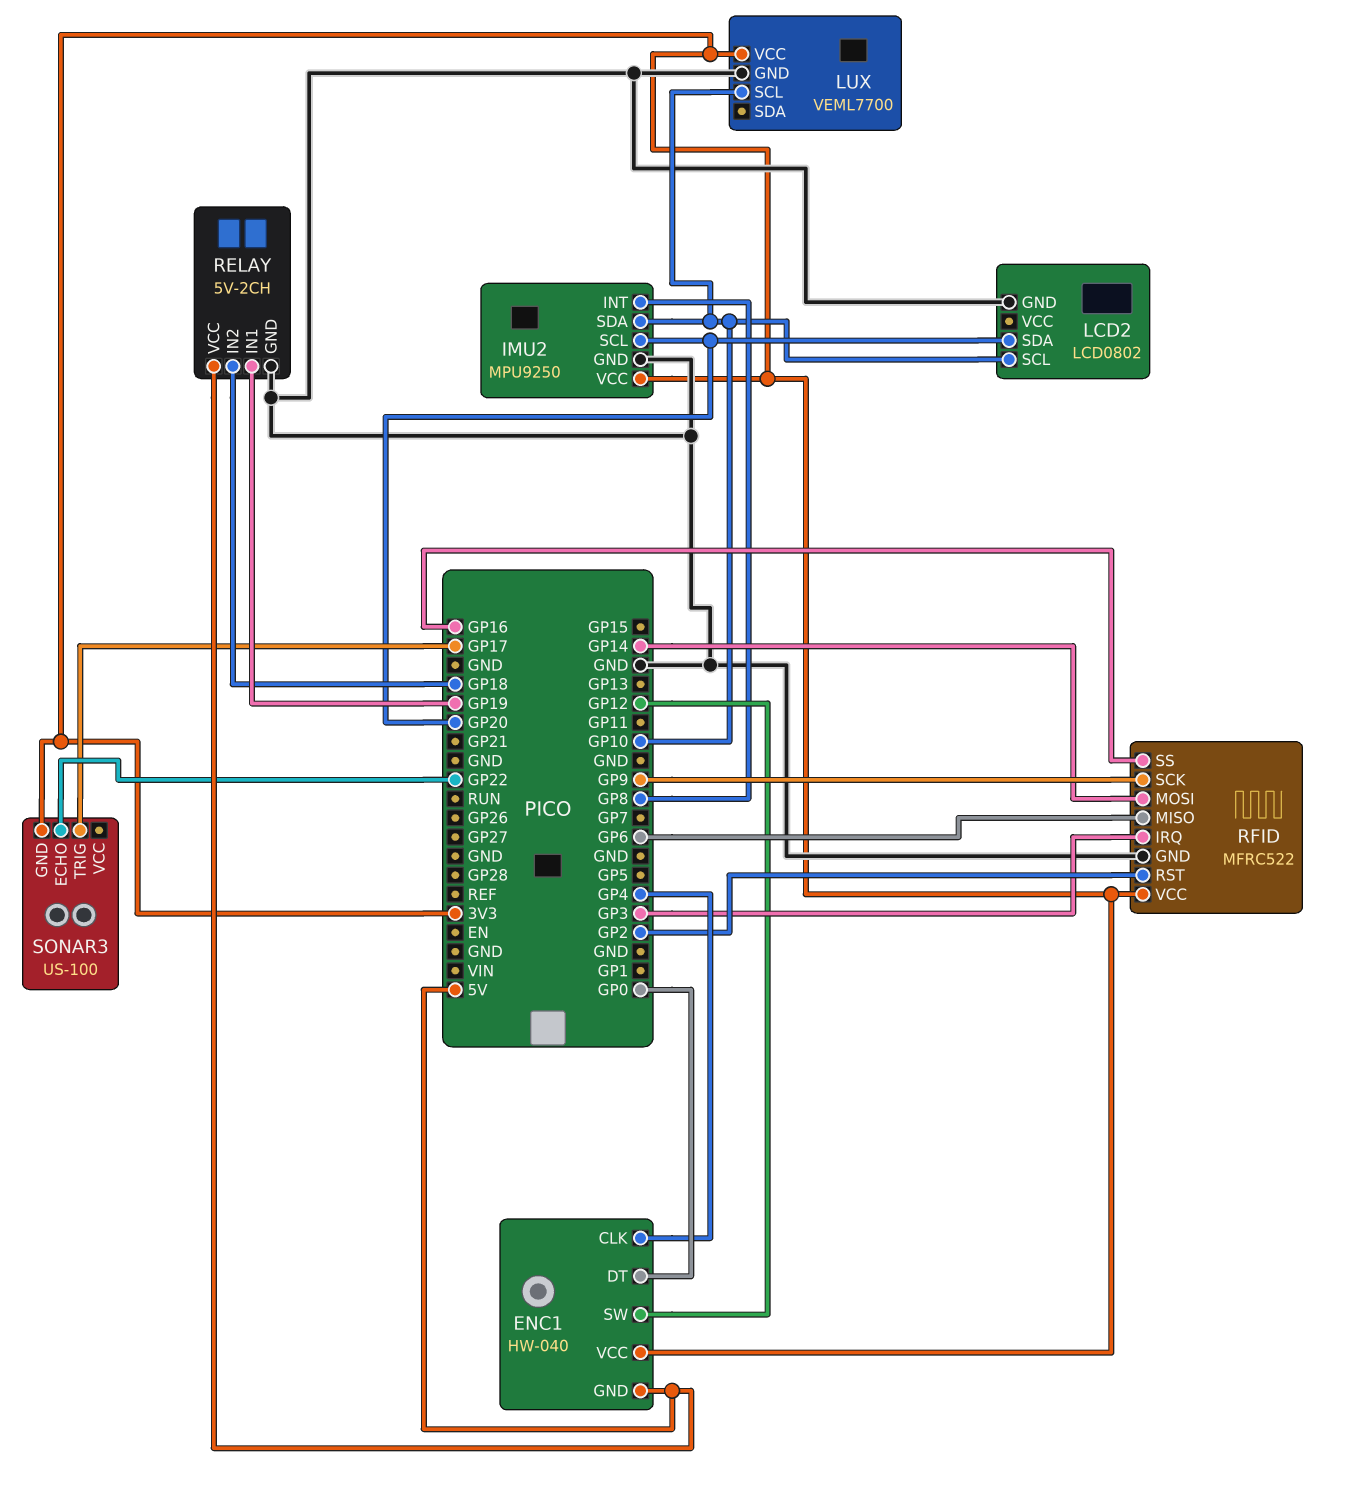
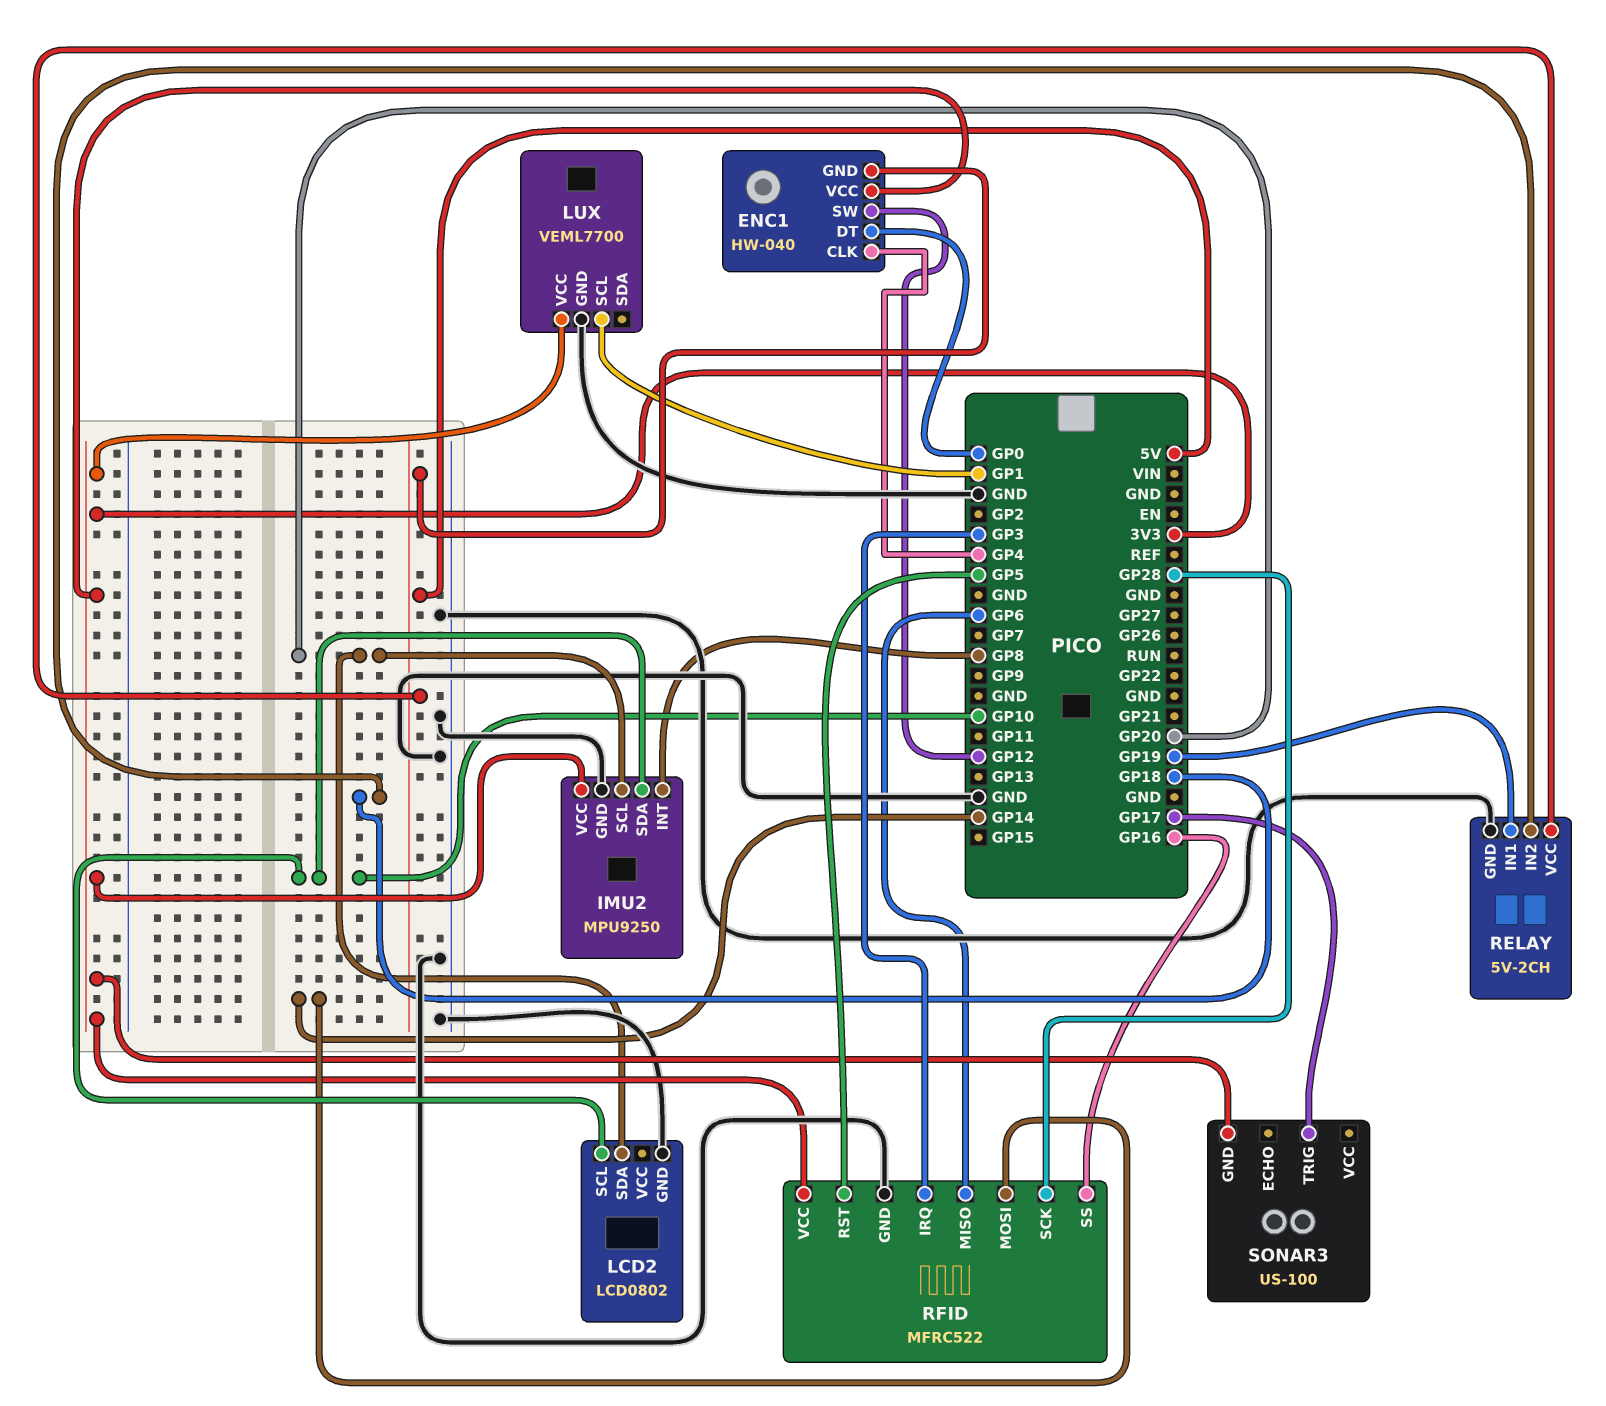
LUX pin SCL: GP10 -> GP1
RFID pin RST: GP2 -> GP5
RFID pin SCK: GP9 -> GP28
SONAR3 pin ECHO: GP22 -> none

